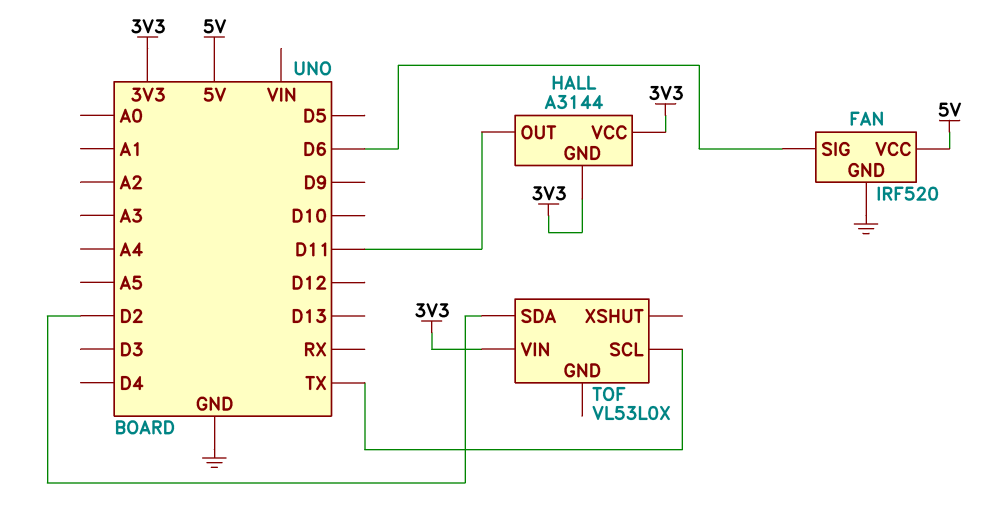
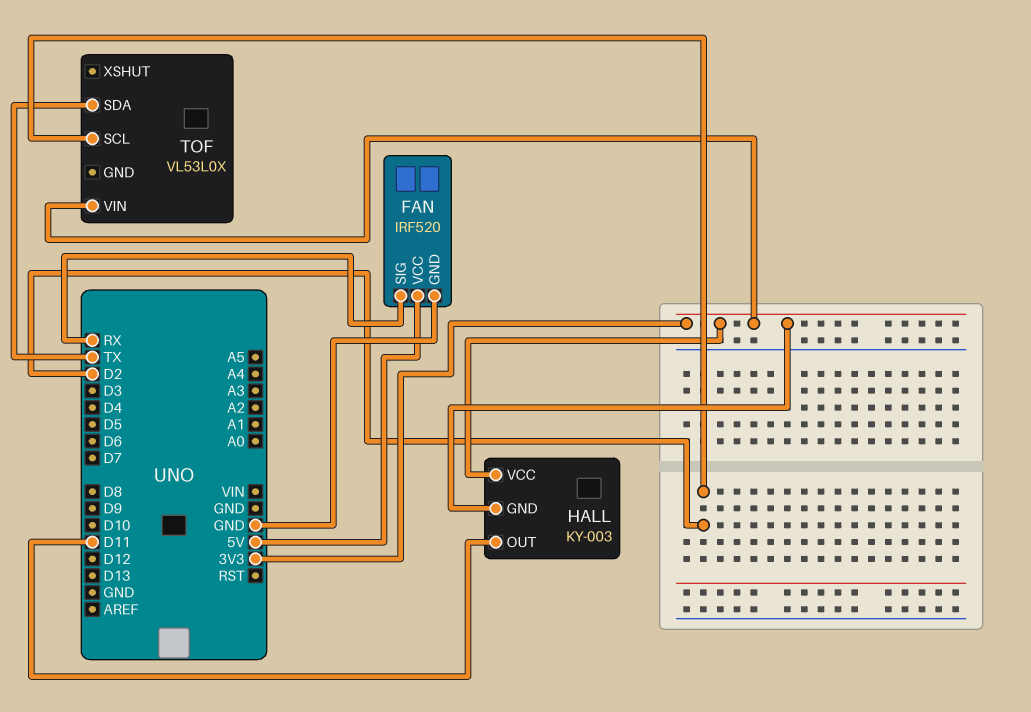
FAN pin SIG: D6 -> RX
HALL: A3144 -> KY-003
TOF pin SCL: TX -> D2
TOF pin SDA: D2 -> TX

